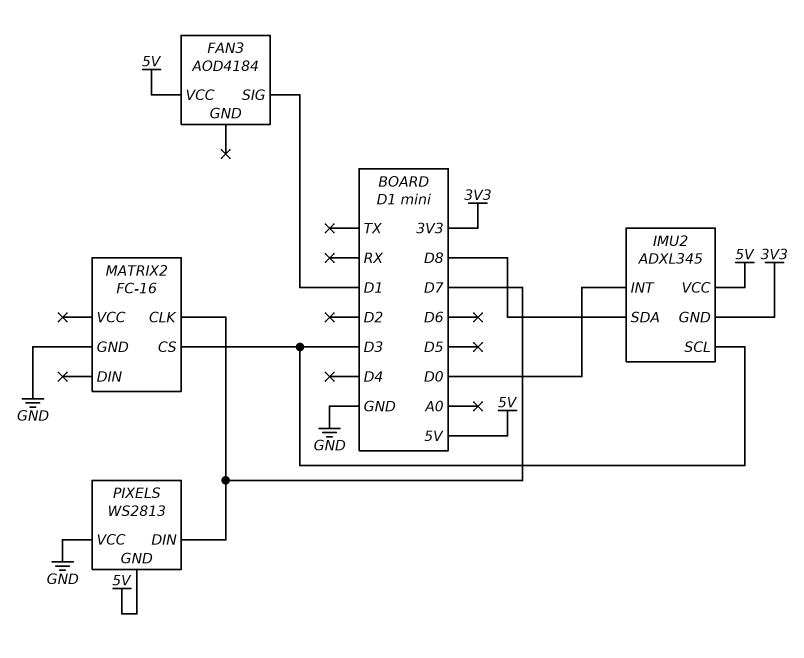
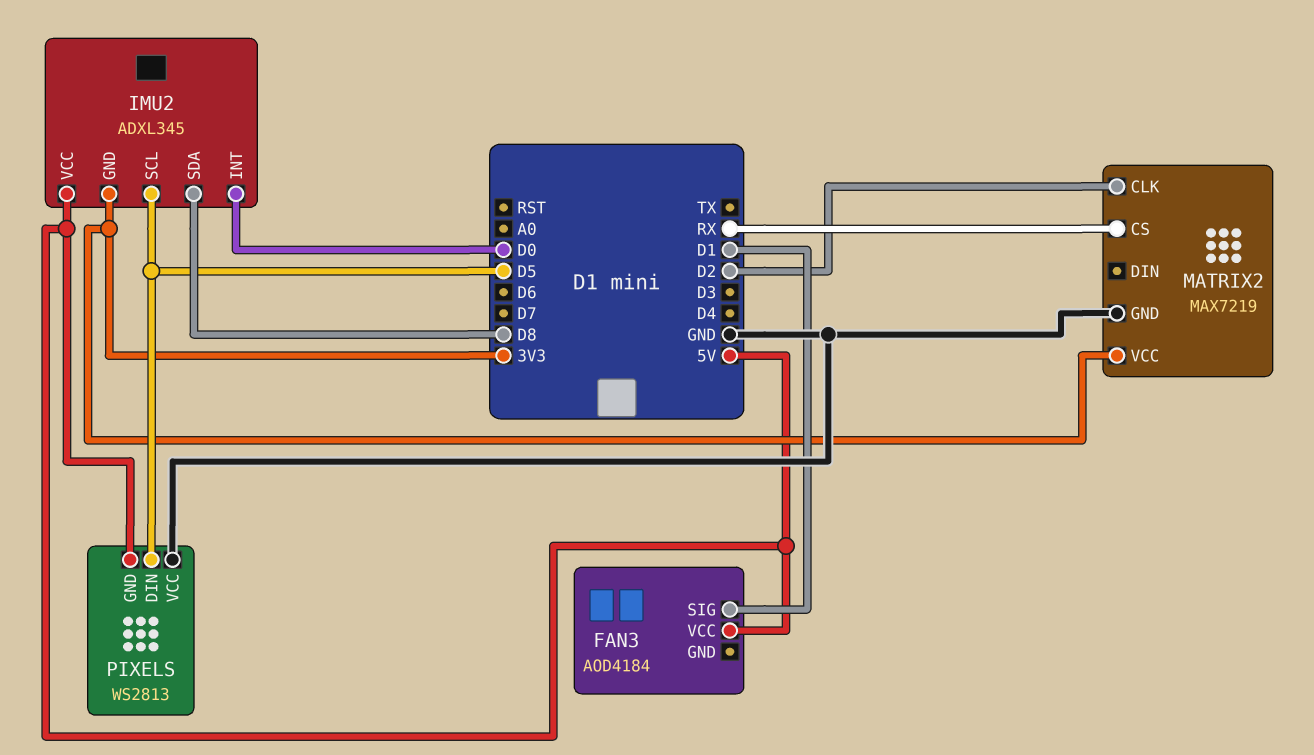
IMU2 pin SCL: D3 -> D5
MATRIX2: FC-16 -> MAX7219
MATRIX2 pin CLK: D7 -> D2
MATRIX2 pin CS: D3 -> RX
MATRIX2 pin VCC: none -> 3V3
PIXELS pin DIN: D7 -> D5

